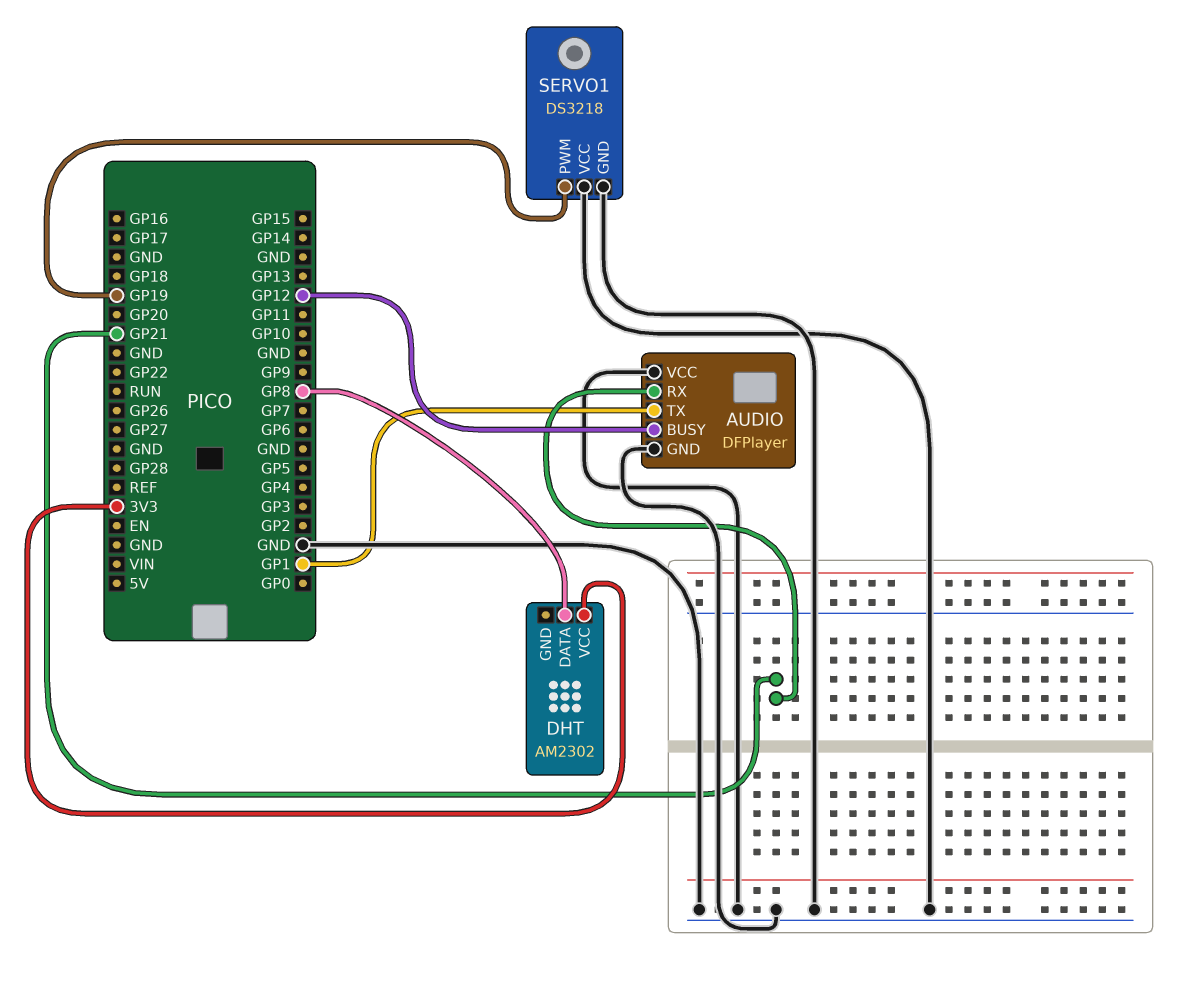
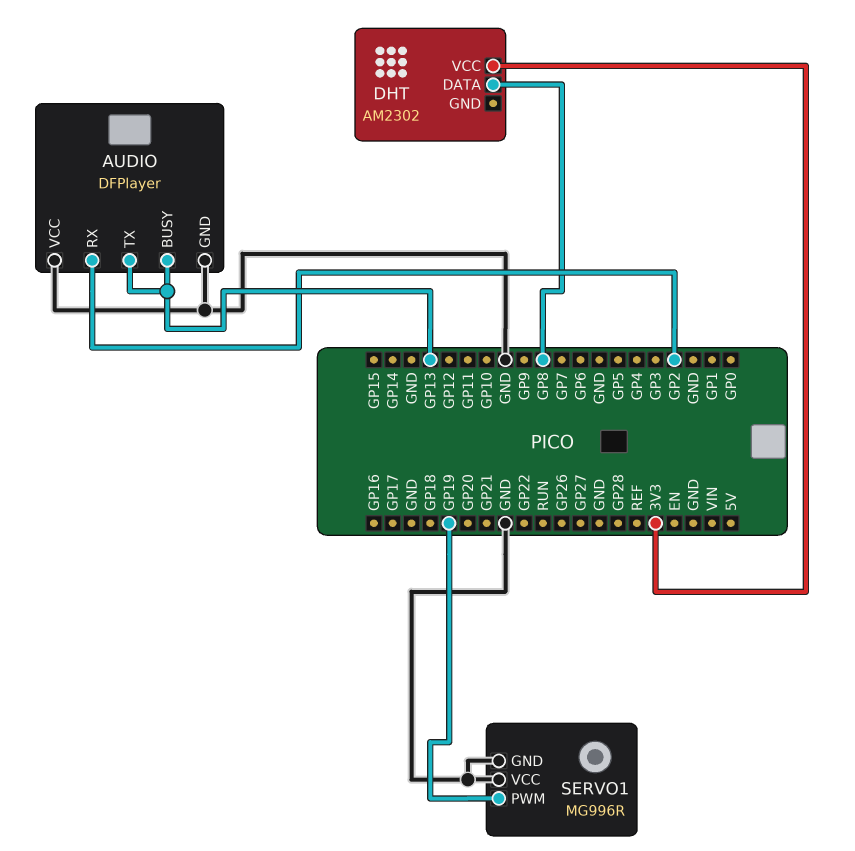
AUDIO pin BUSY: GP12 -> GP13
AUDIO pin RX: GP21 -> GP2
AUDIO pin TX: GP1 -> GP13
SERVO1: DS3218 -> MG996R

